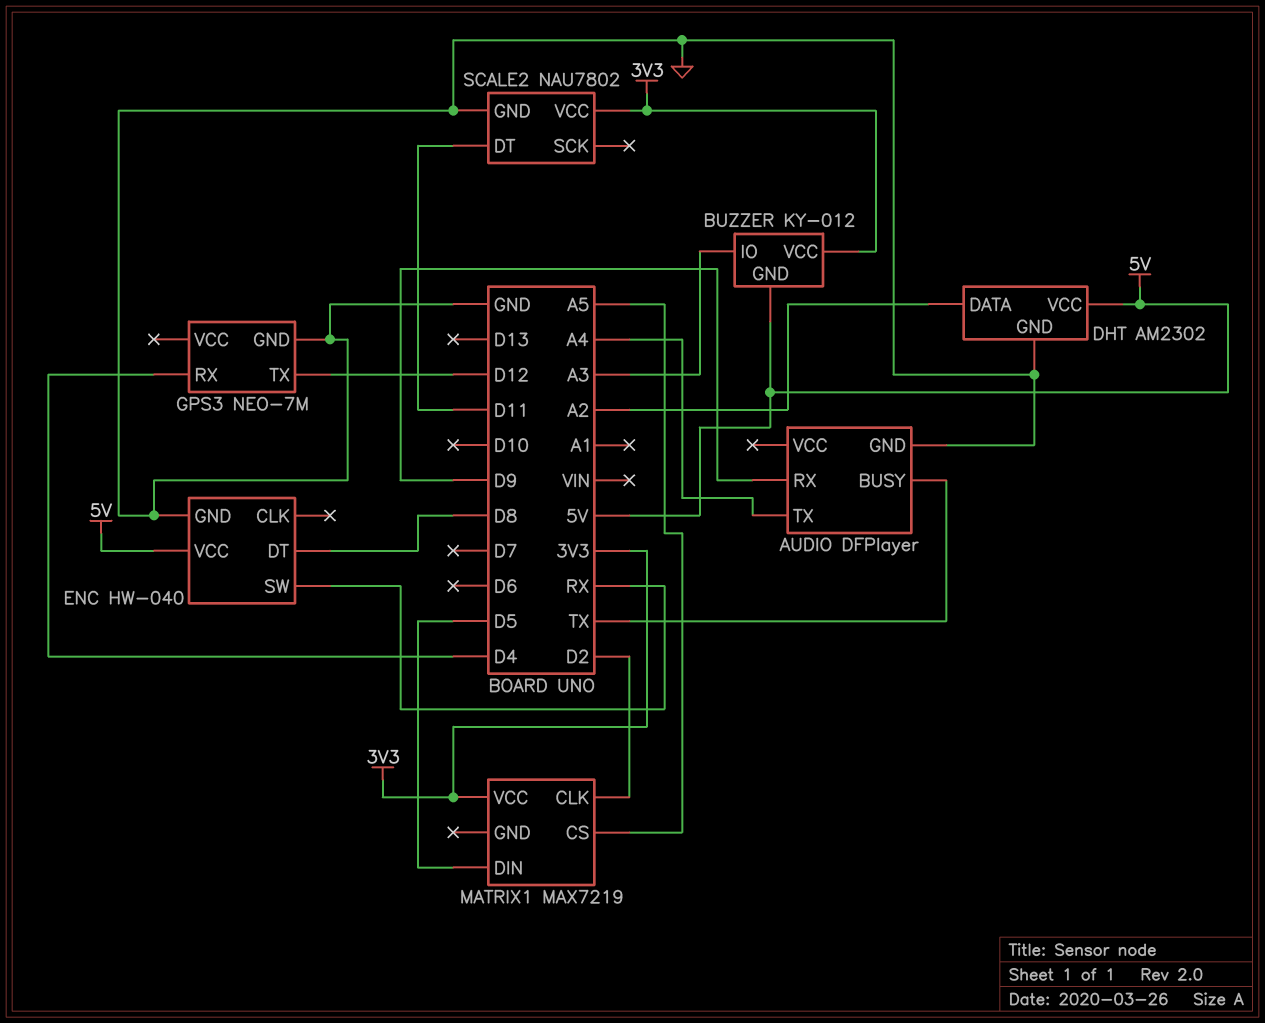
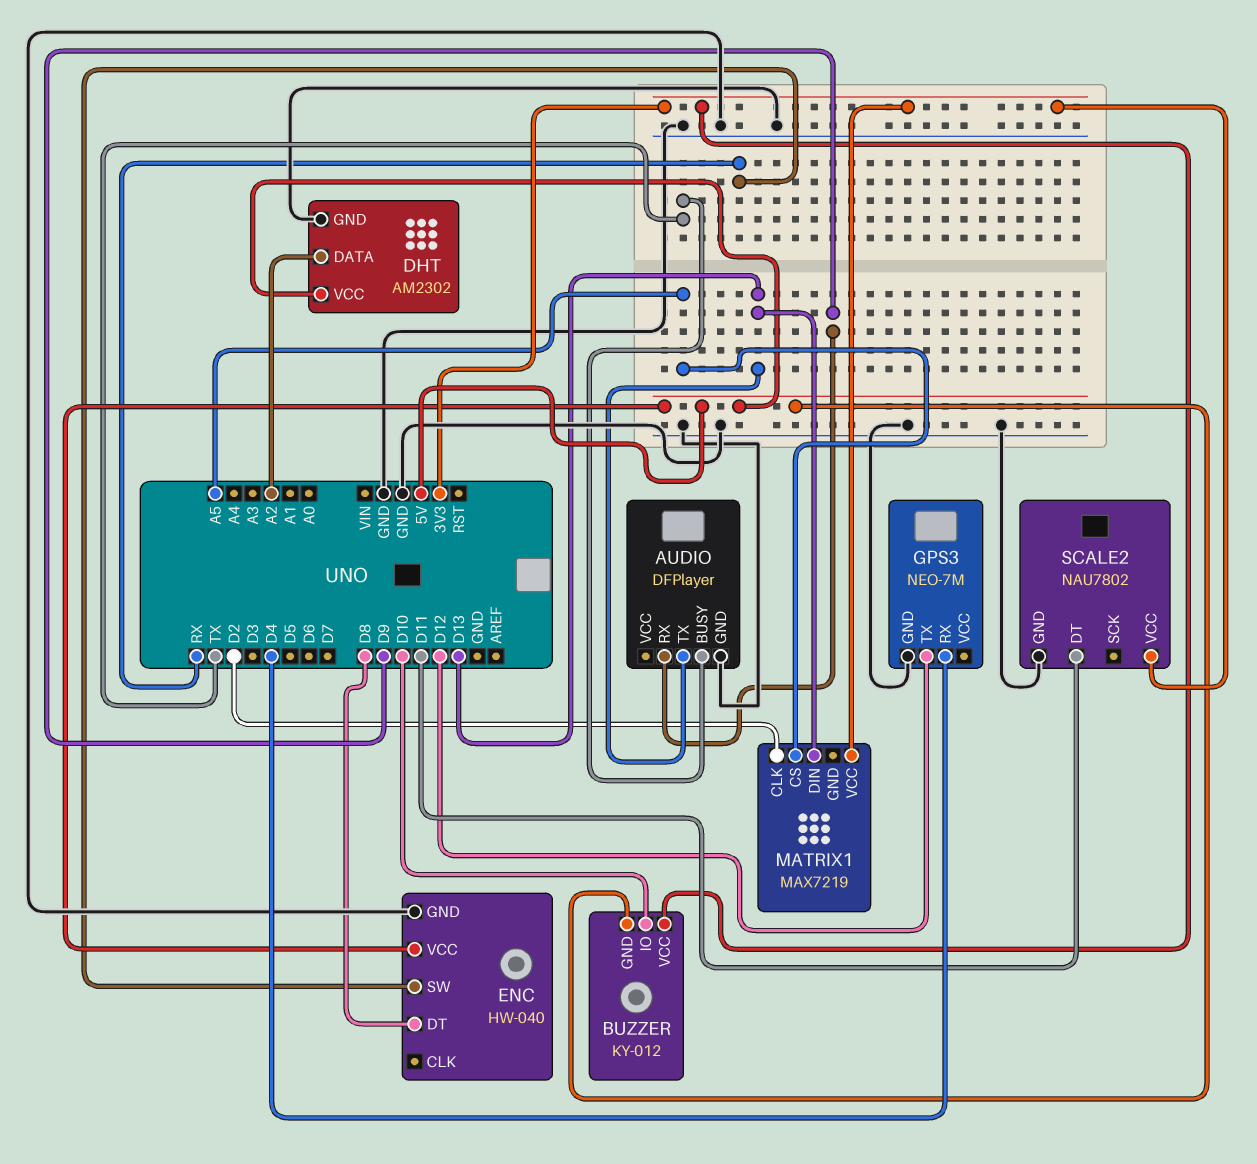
AUDIO pin TX: A4 -> D13
BUZZER pin IO: A3 -> D10
MATRIX1 pin DIN: D5 -> D13

